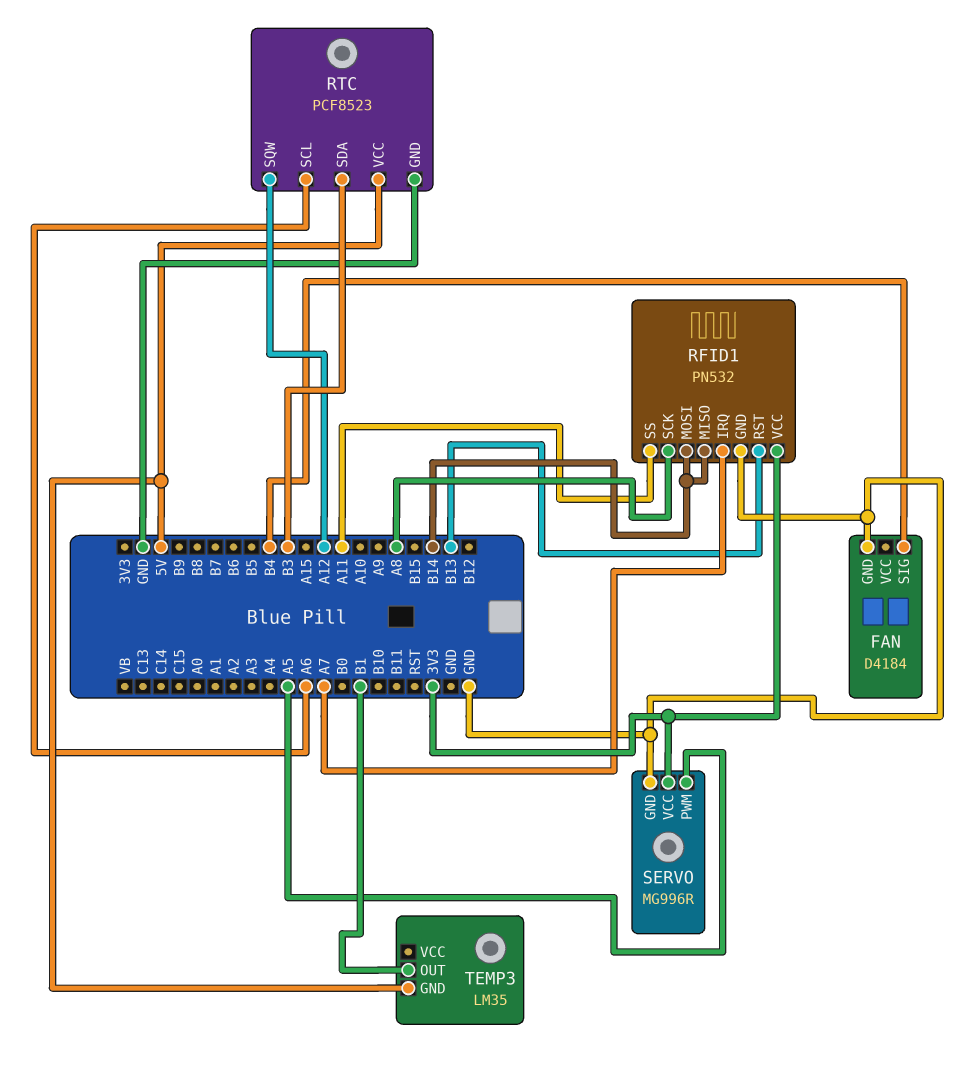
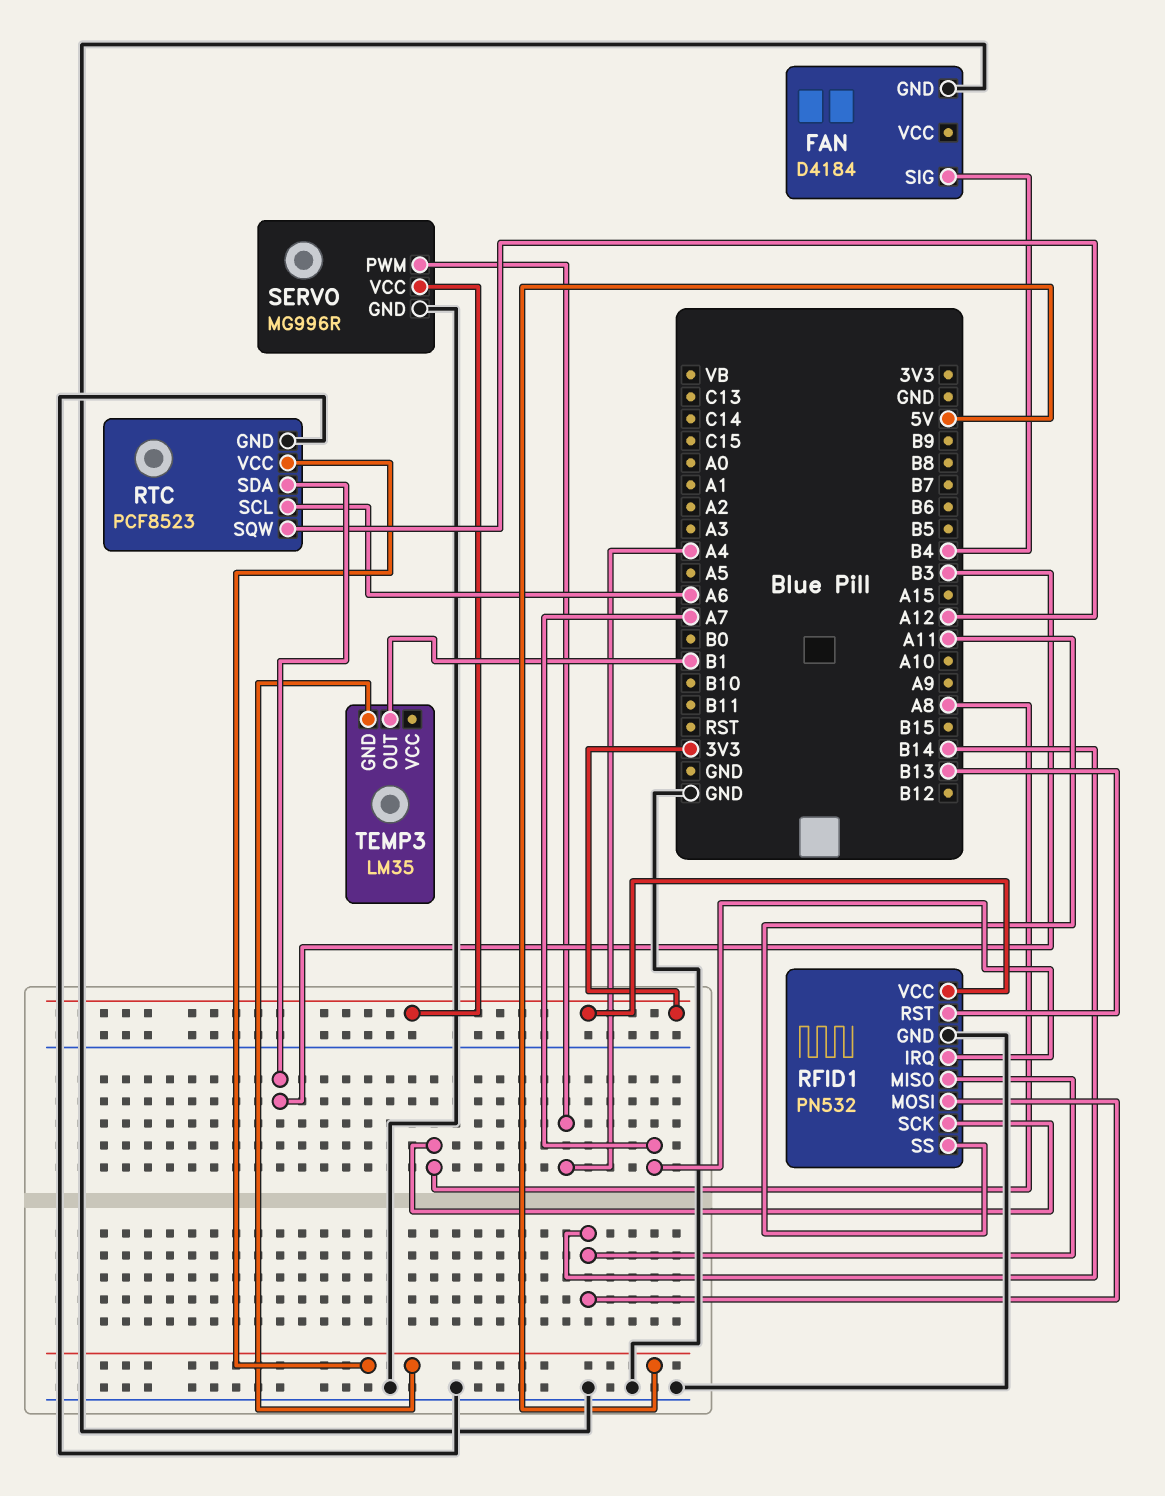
SERVO pin PWM: A5 -> A4

